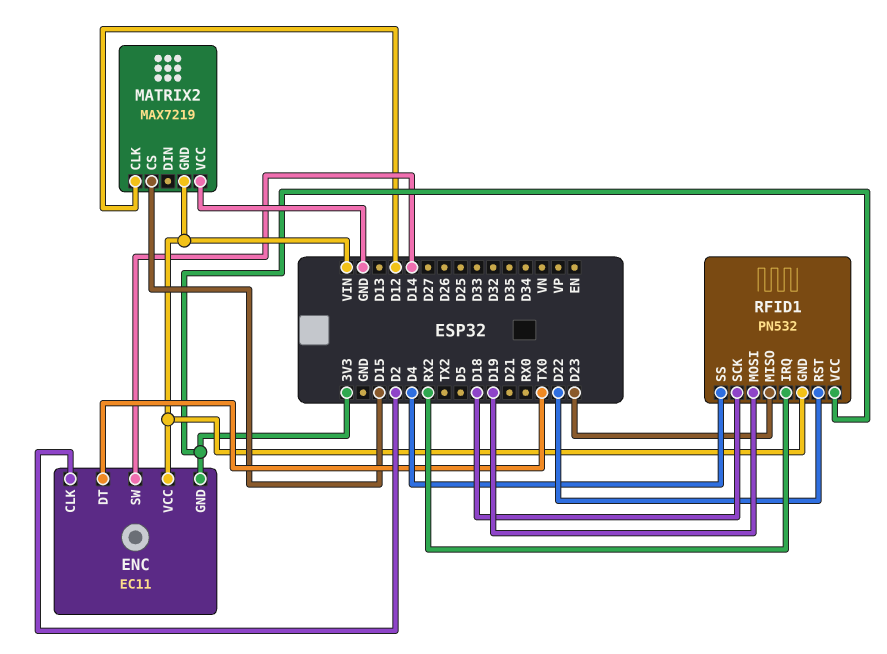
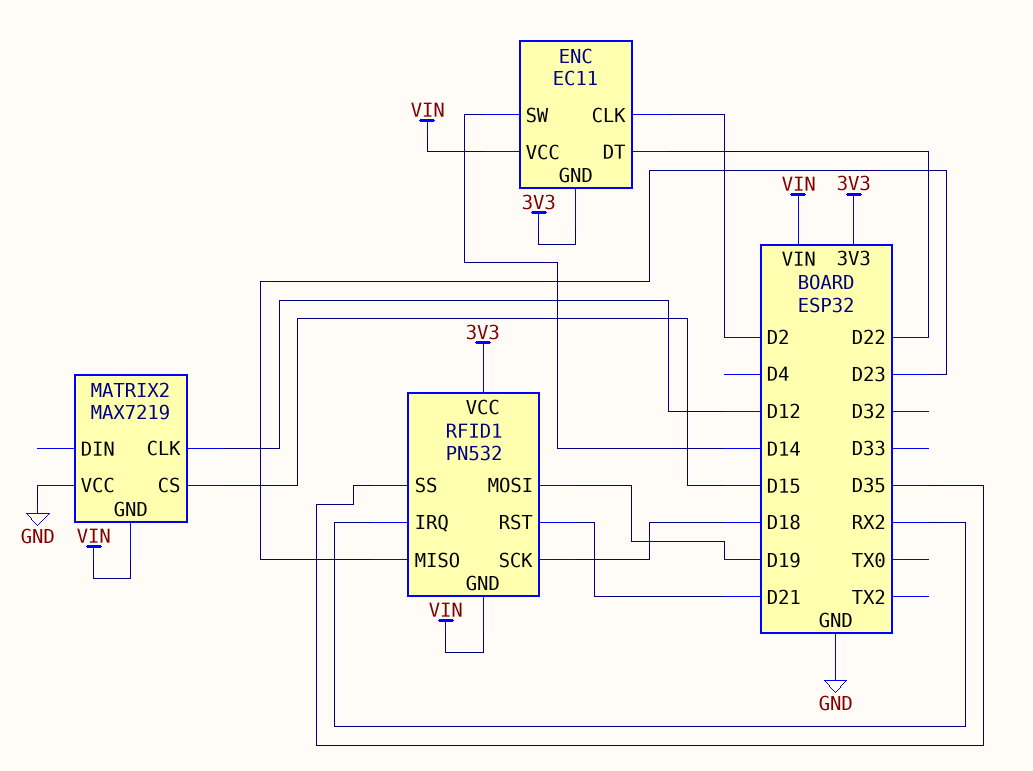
ENC pin DT: TX0 -> D22
RFID1 pin RST: D22 -> D21
RFID1 pin SS: D4 -> D35

